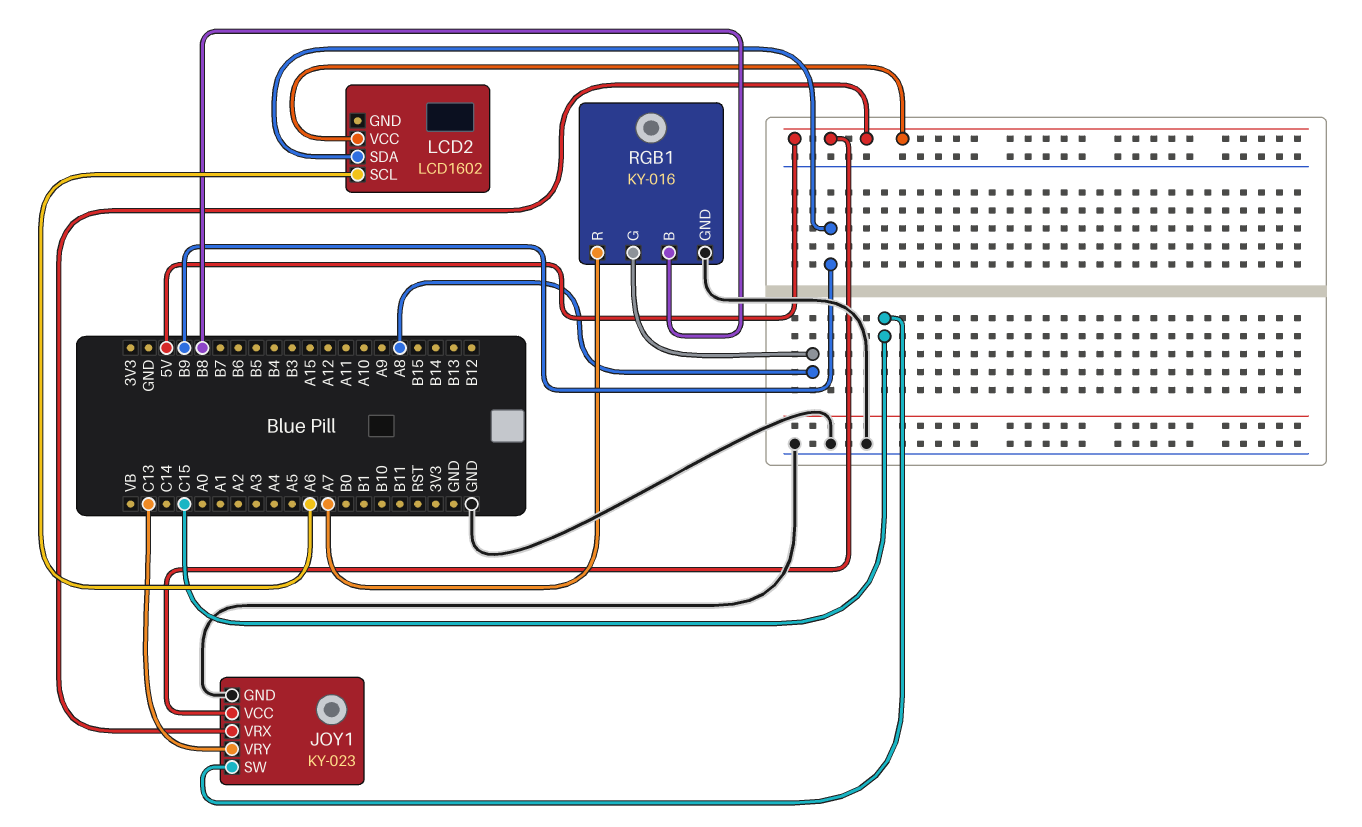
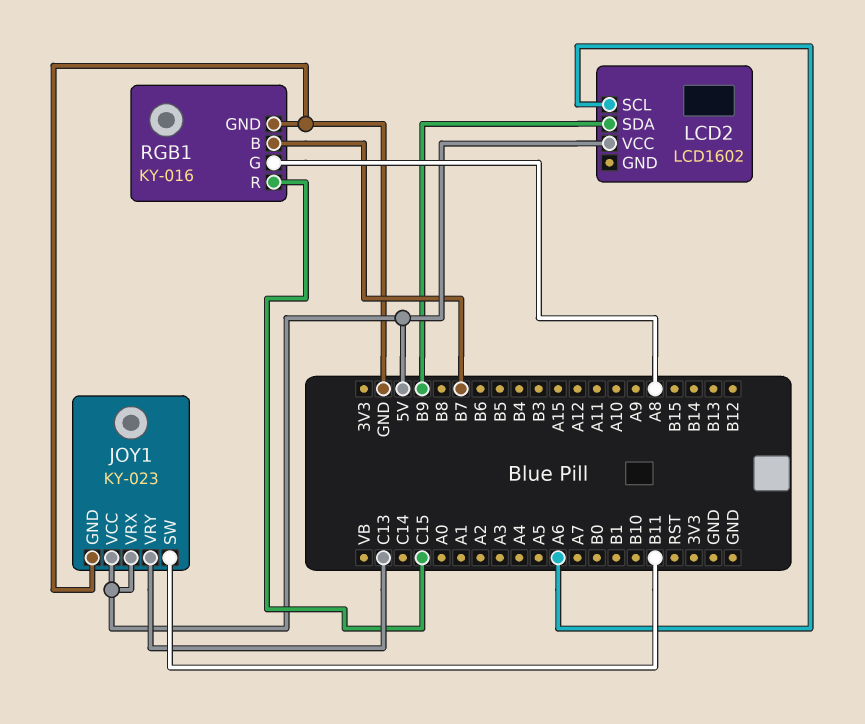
JOY1 pin SW: C15 -> B11
RGB1 pin B: B8 -> B7
RGB1 pin R: A7 -> C15

